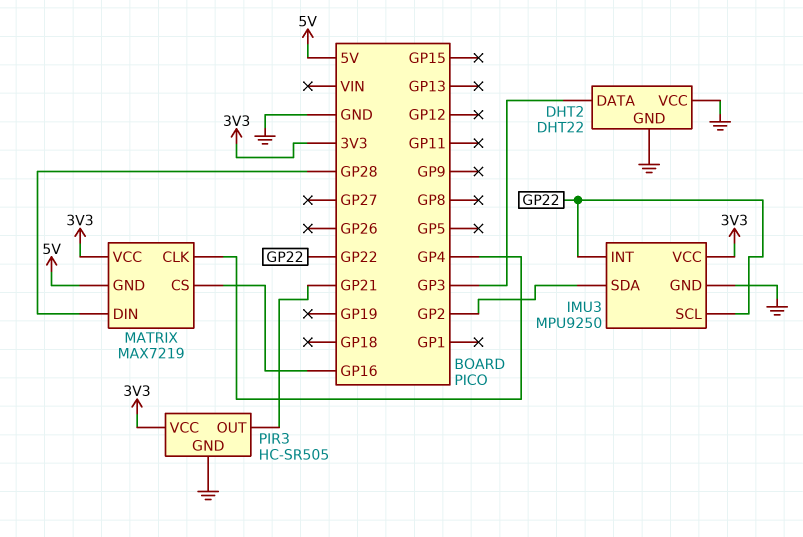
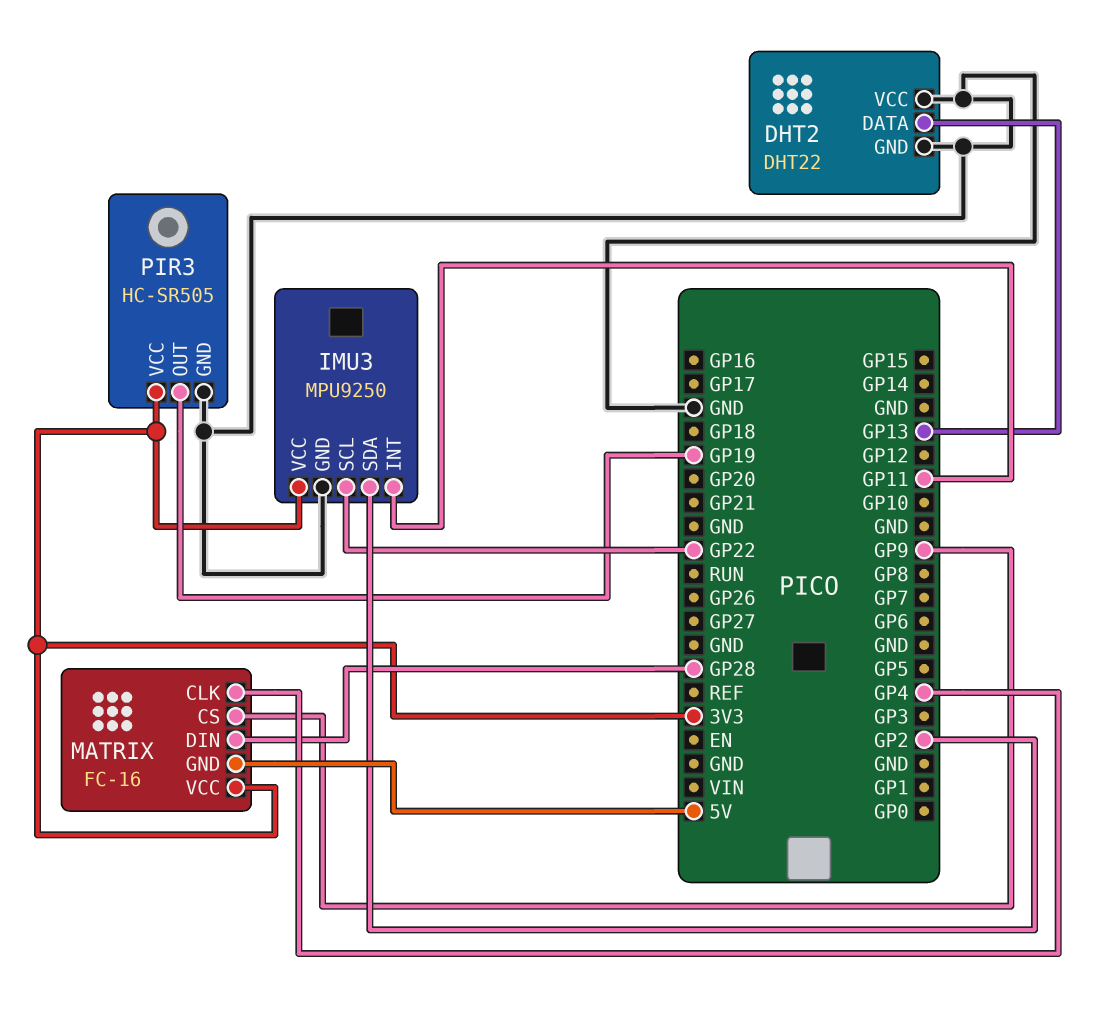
DHT2 pin DATA: GP3 -> GP13
IMU3 pin INT: GP22 -> GP11
MATRIX: MAX7219 -> FC-16
MATRIX pin CS: GP16 -> GP9
PIR3 pin OUT: GP21 -> GP19

